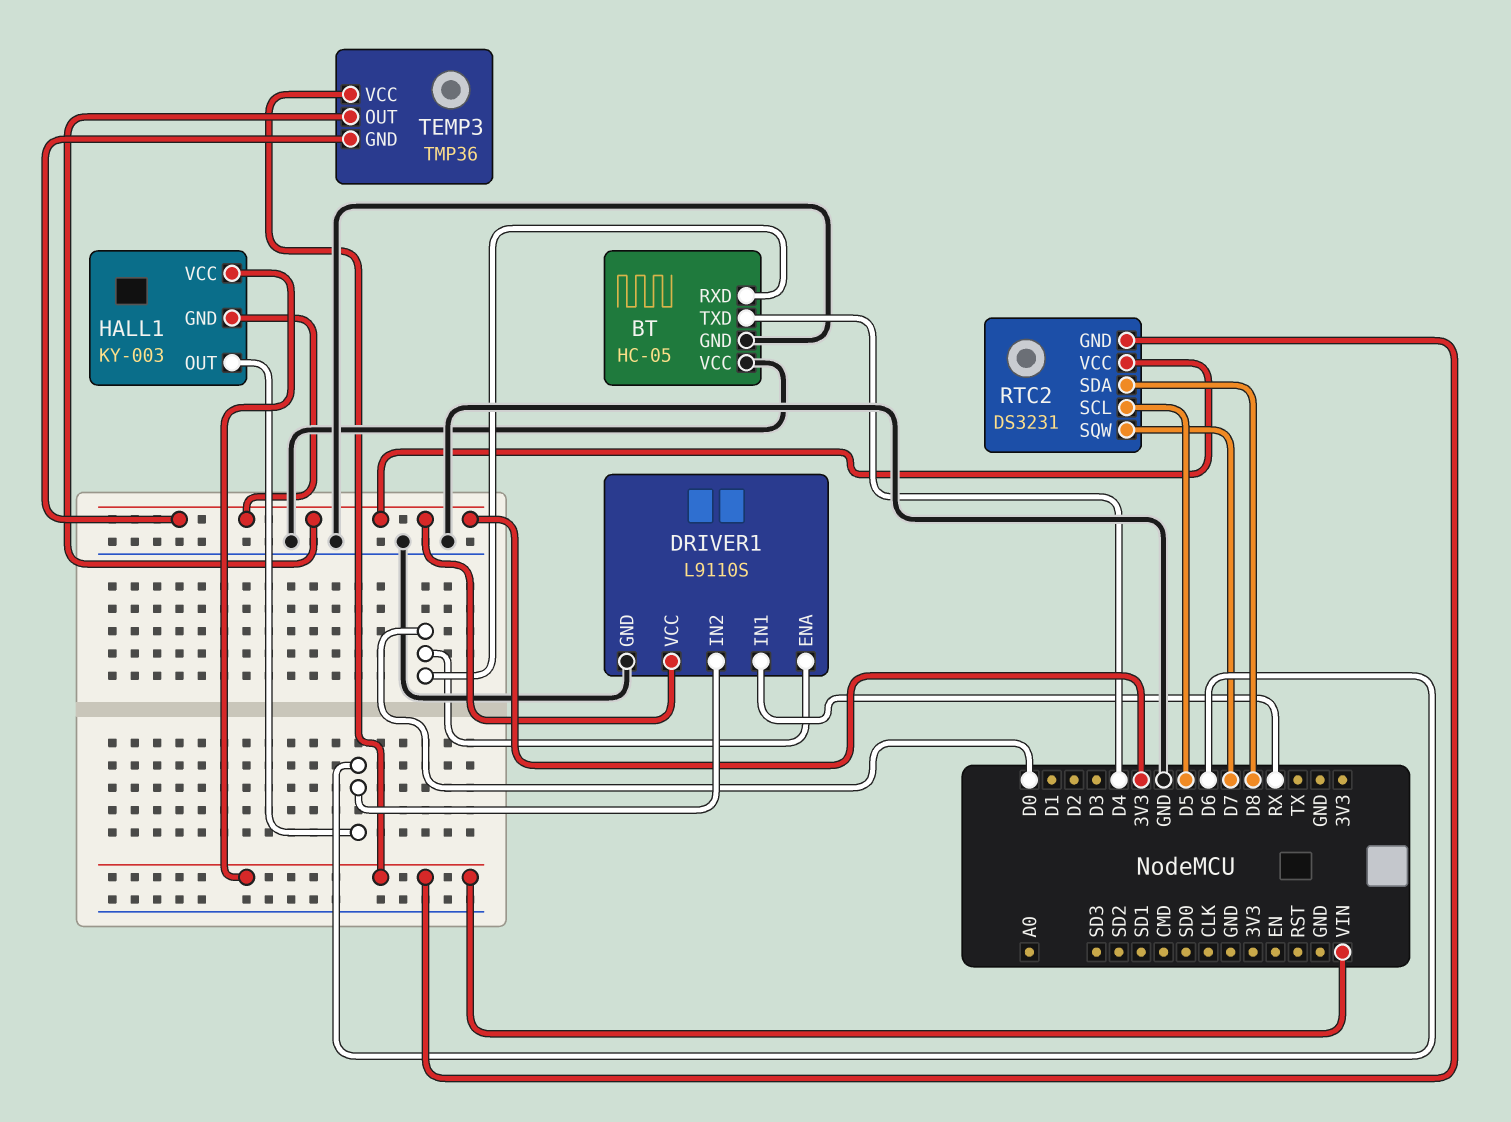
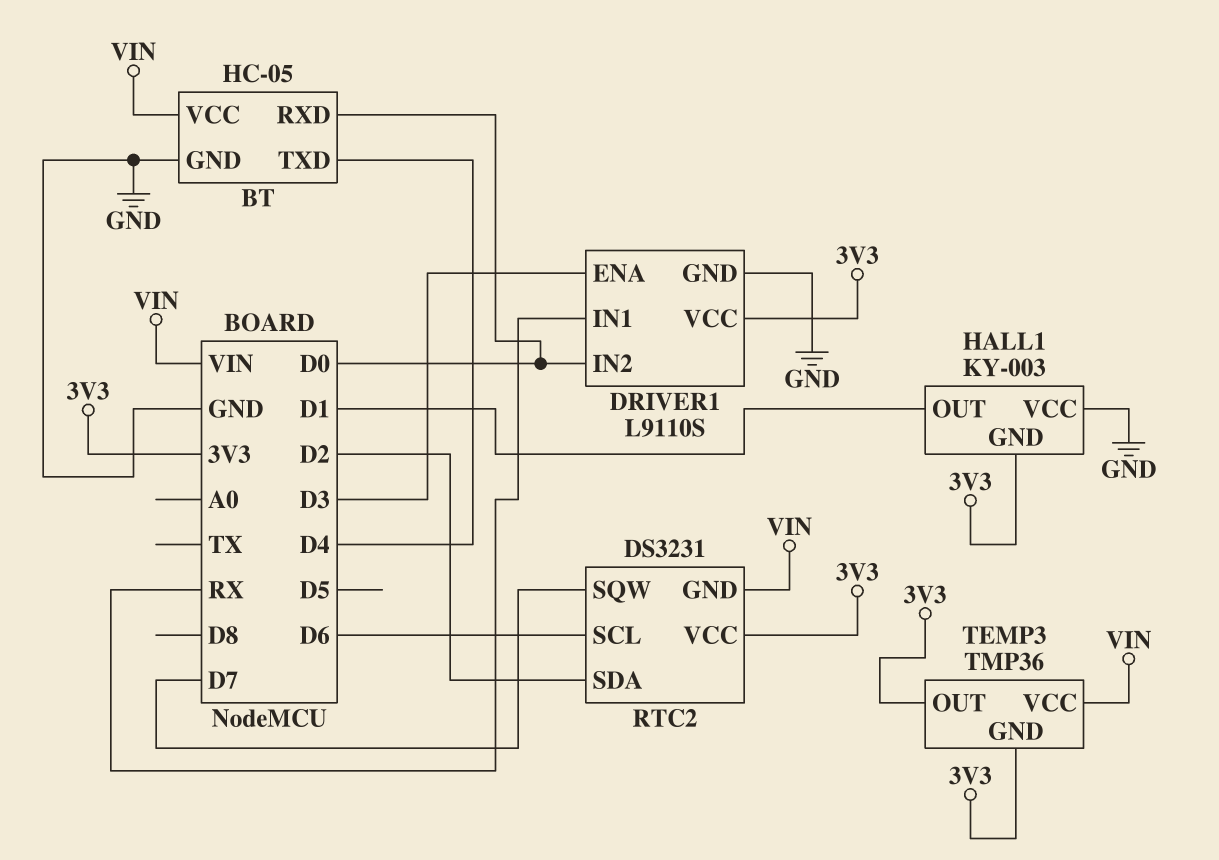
BT pin VCC: GND -> VIN
DRIVER1 pin ENA: D0 -> D3
DRIVER1 pin IN2: D6 -> D0
HALL1 pin OUT: D6 -> D1
HALL1 pin VCC: VIN -> GND
RTC2 pin SCL: D5 -> D6
RTC2 pin SDA: D8 -> D2

